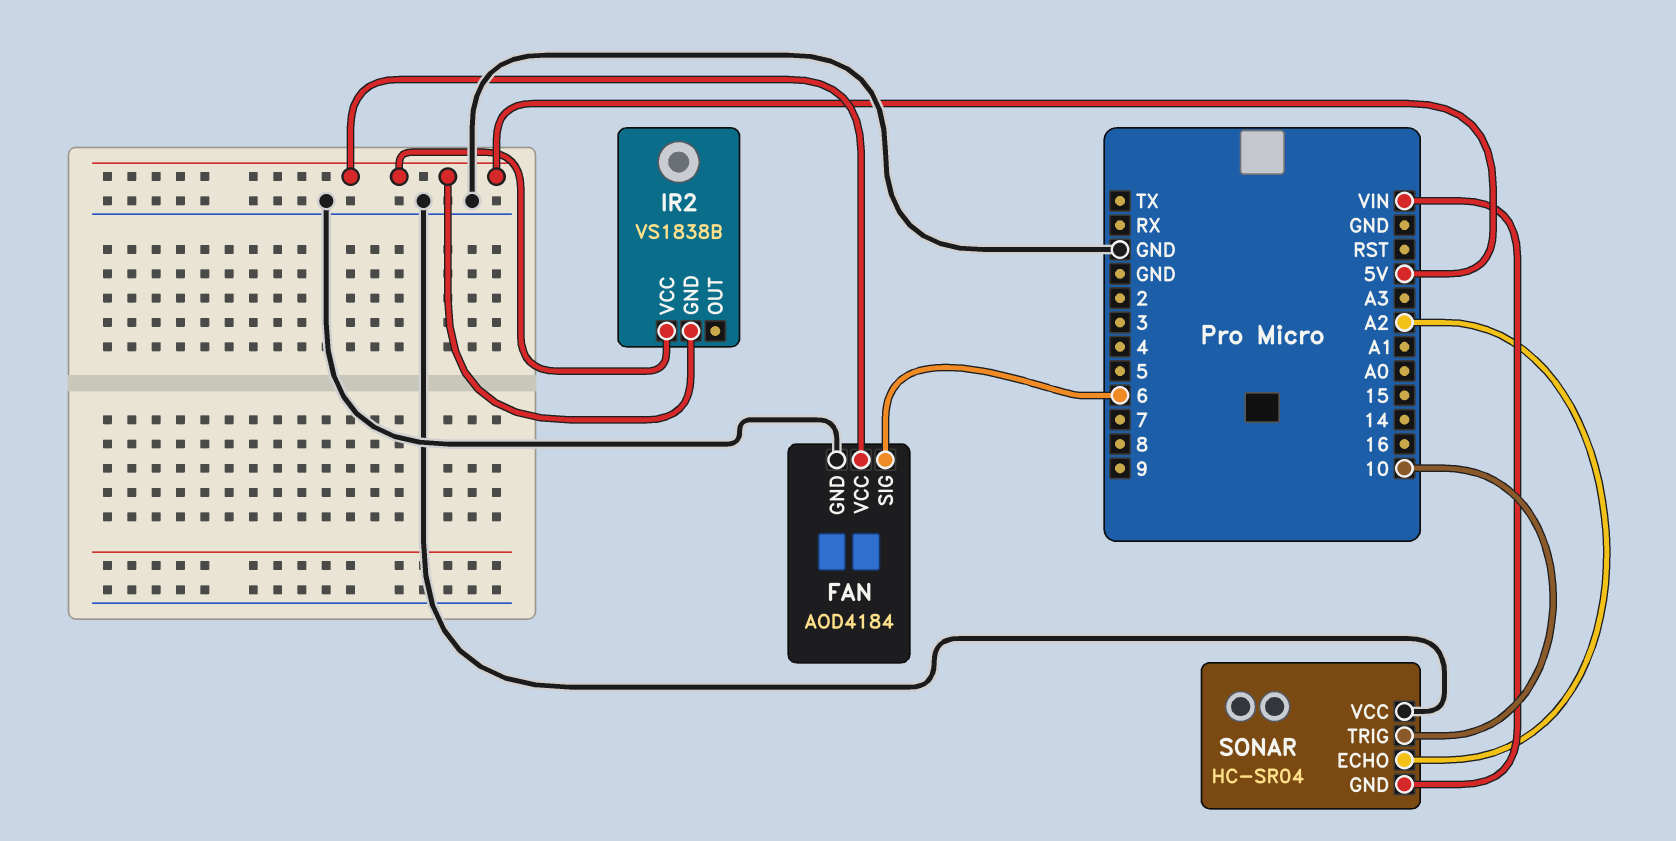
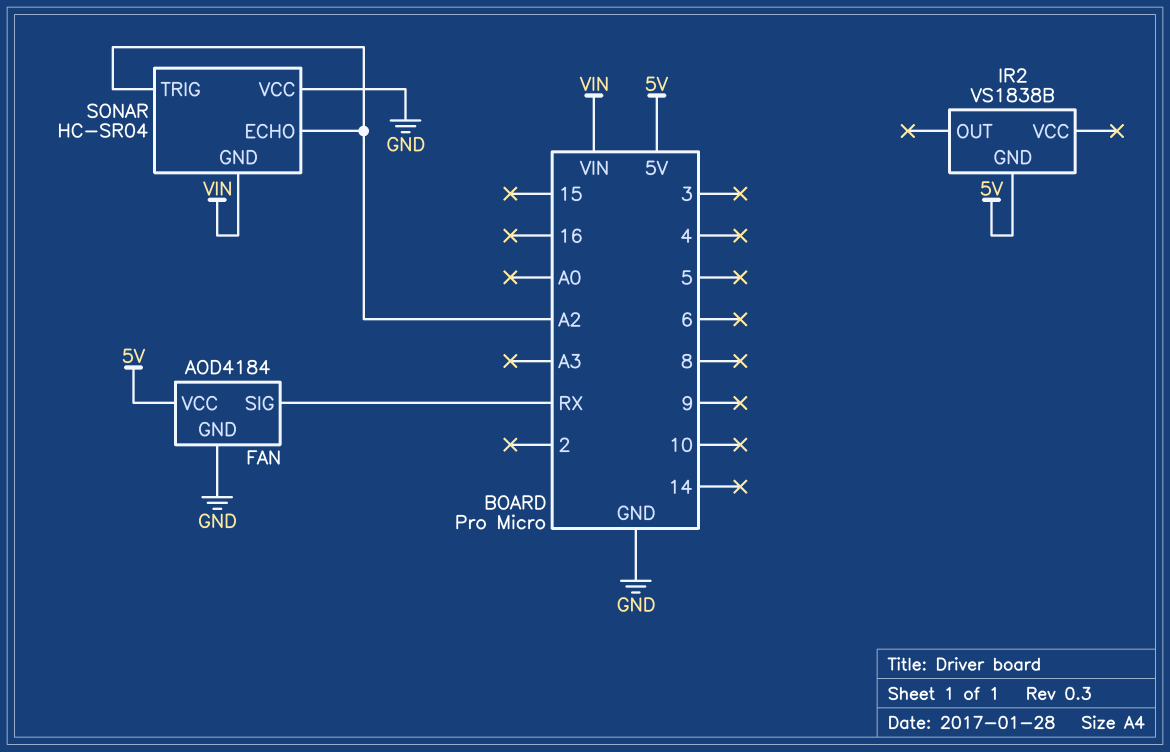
FAN pin SIG: 6 -> RX
IR2 pin VCC: 5V -> none
SONAR pin TRIG: 10 -> A2

